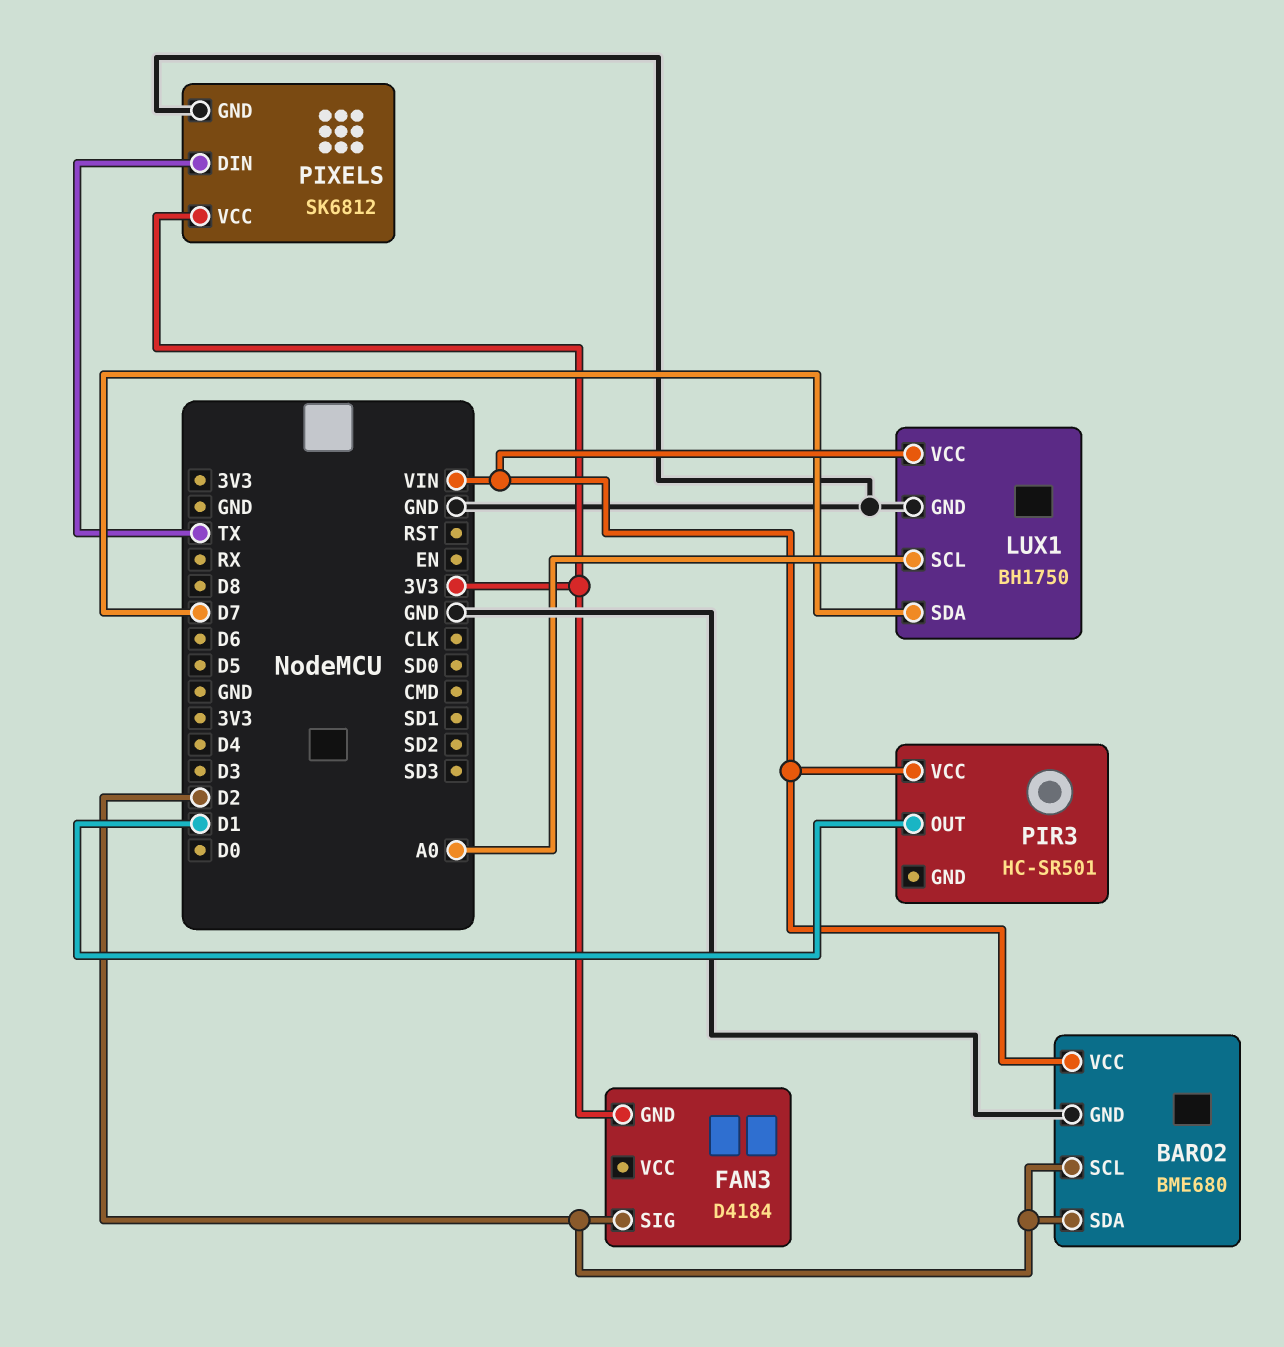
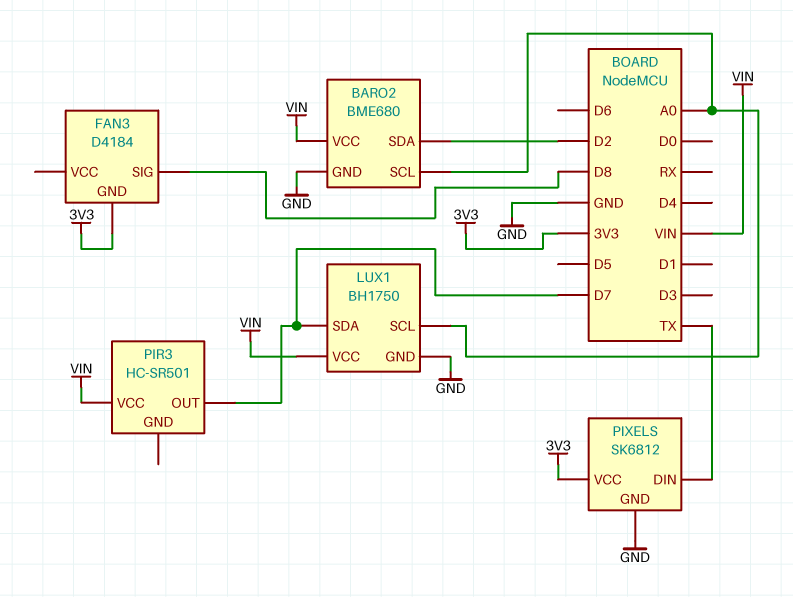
BARO2 pin SCL: D2 -> A0
FAN3 pin SIG: D2 -> D8
PIR3 pin OUT: D1 -> D7

